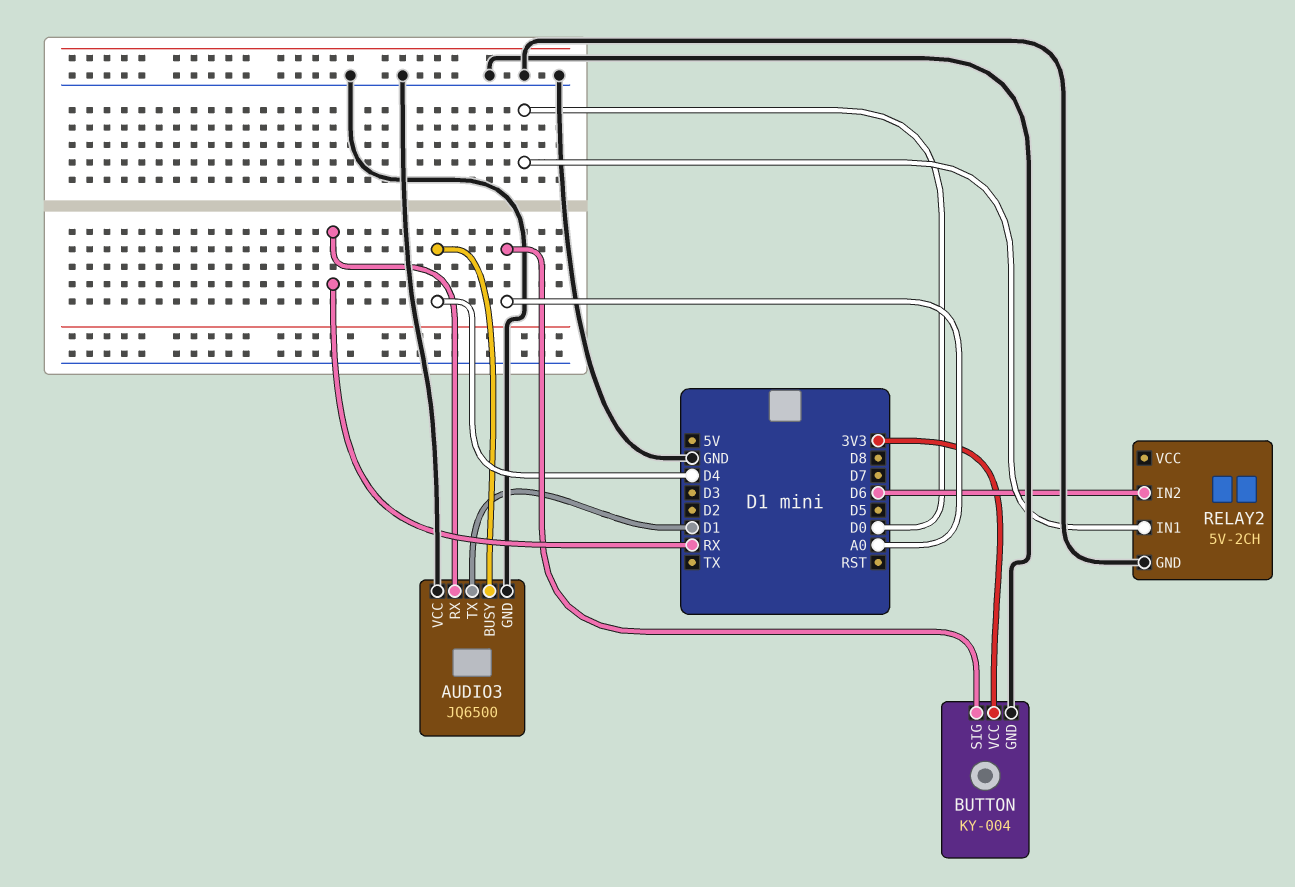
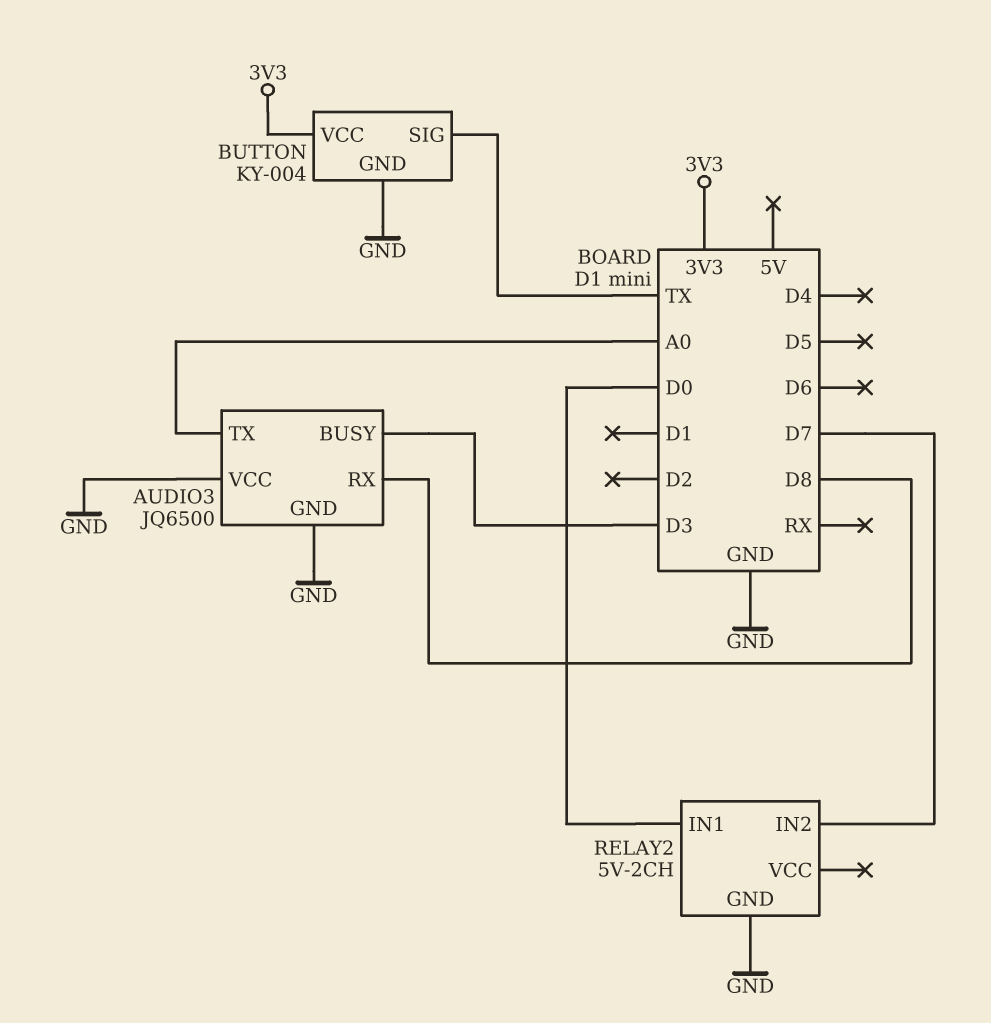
AUDIO3 pin BUSY: D4 -> D3
AUDIO3 pin RX: RX -> D8
AUDIO3 pin TX: D1 -> A0
BUTTON pin SIG: A0 -> TX
RELAY2 pin IN2: D6 -> D7

